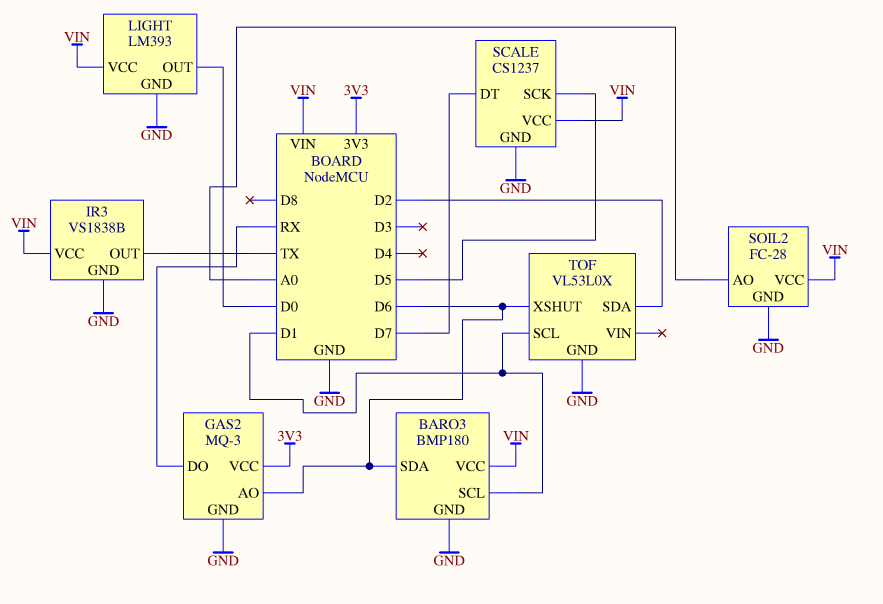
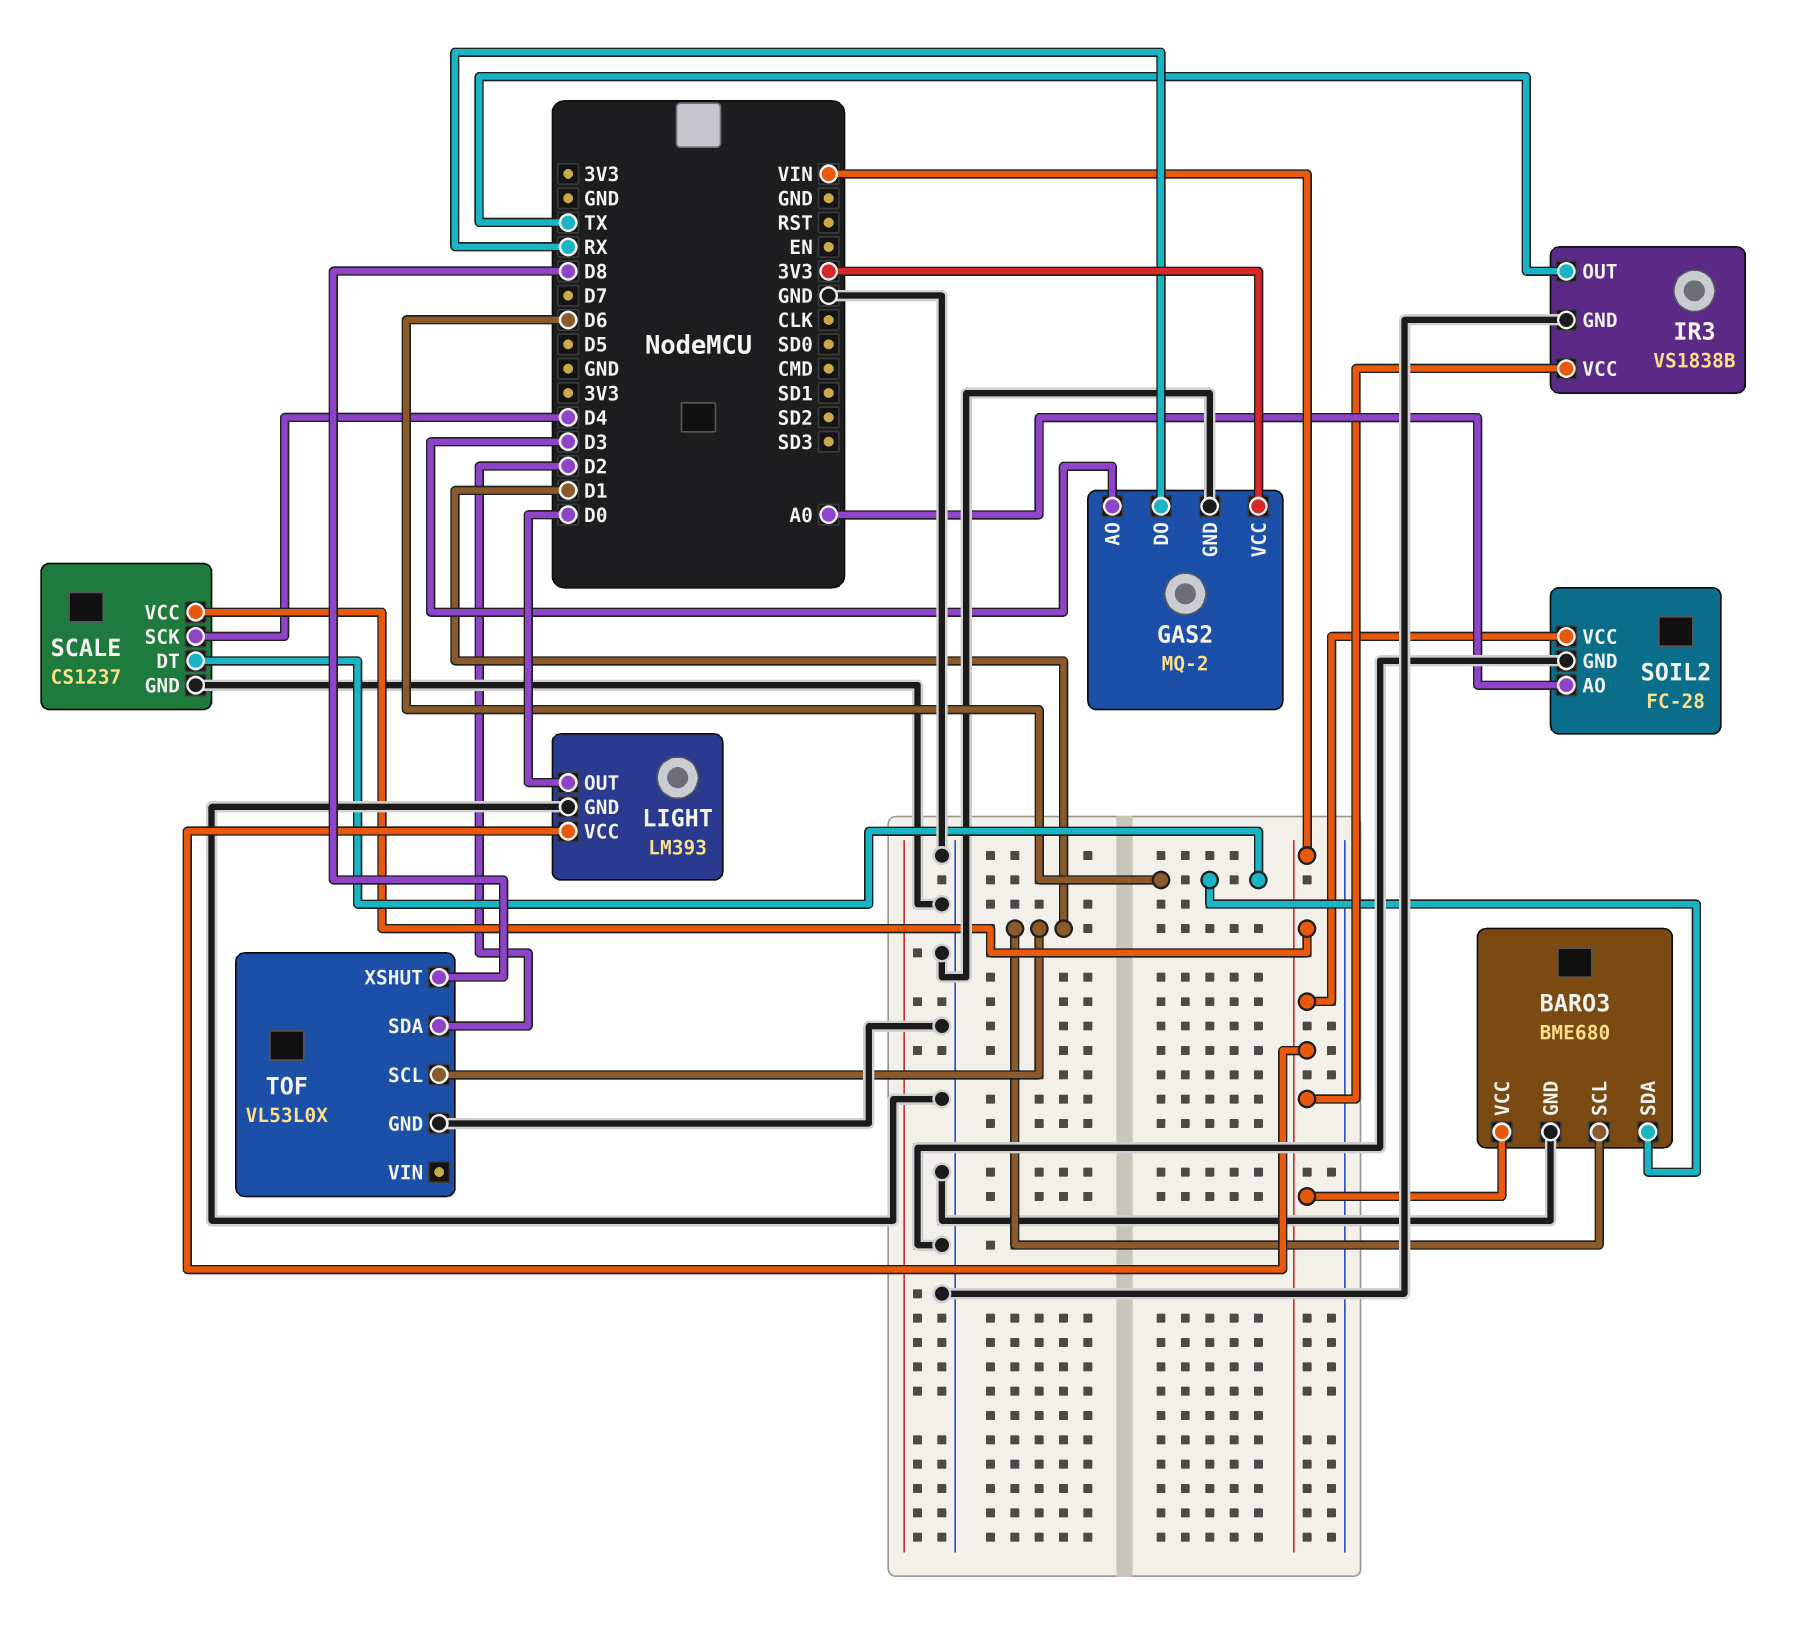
BARO3: BMP180 -> BME680
GAS2: MQ-3 -> MQ-2
GAS2 pin AO: D6 -> D3
SCALE pin DT: D7 -> D6
SCALE pin SCK: D5 -> D4
TOF pin XSHUT: D6 -> D8

